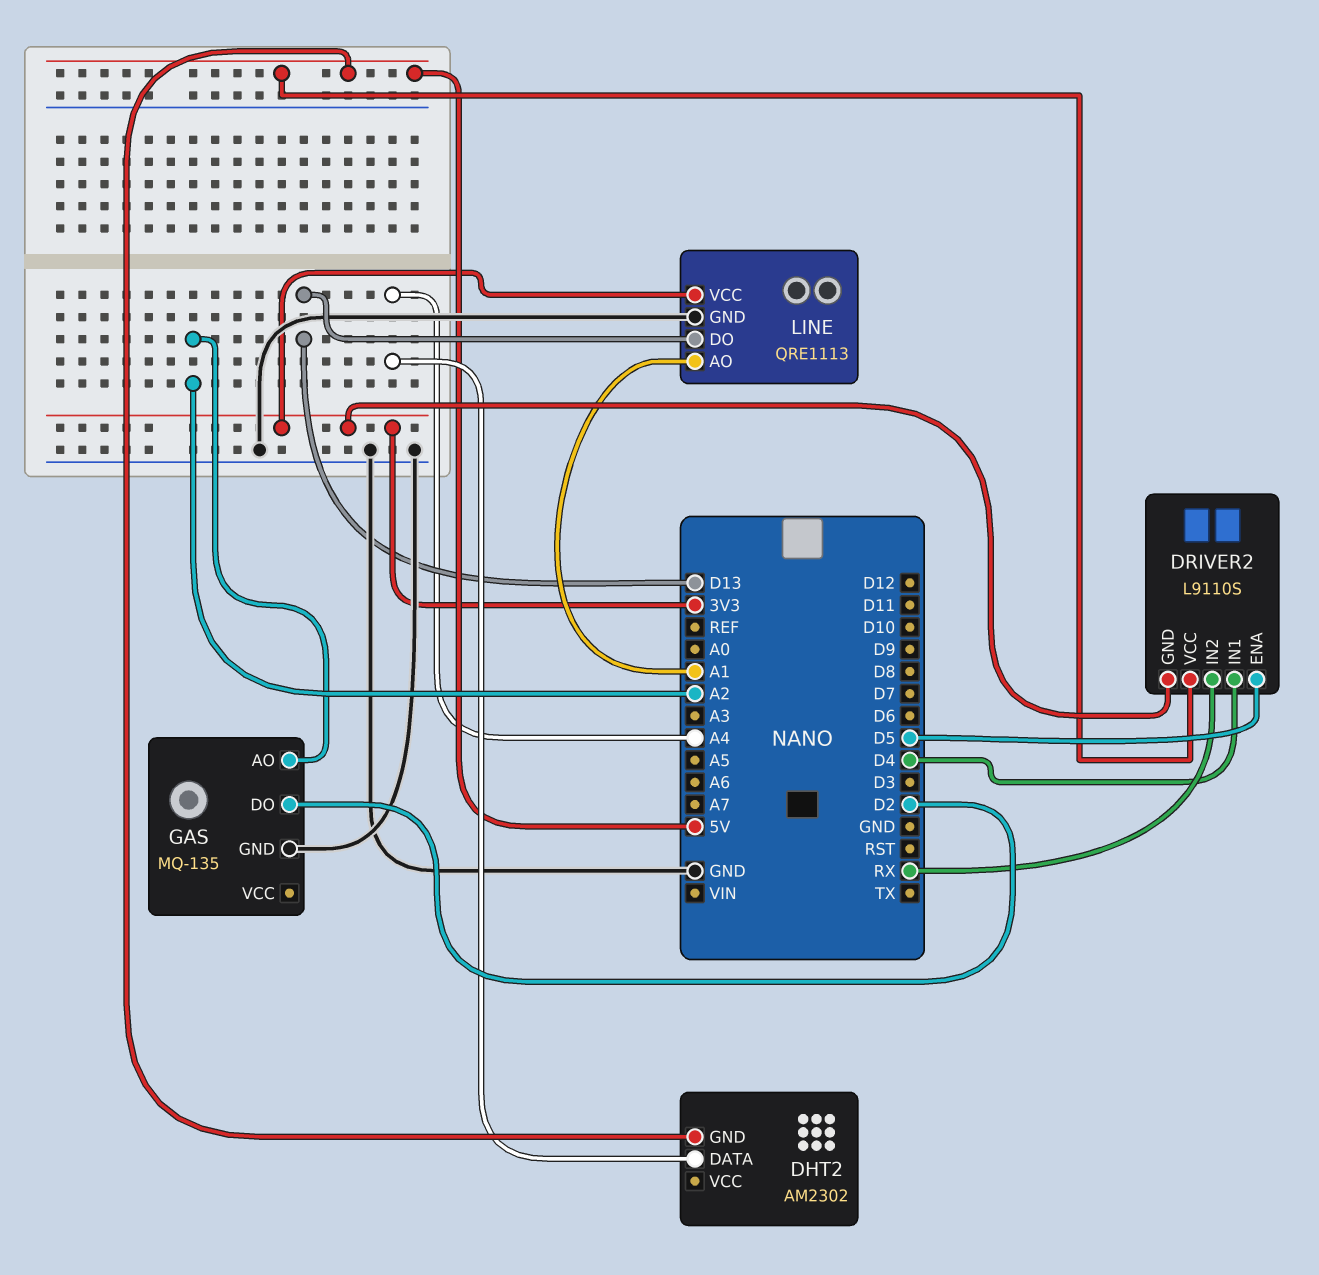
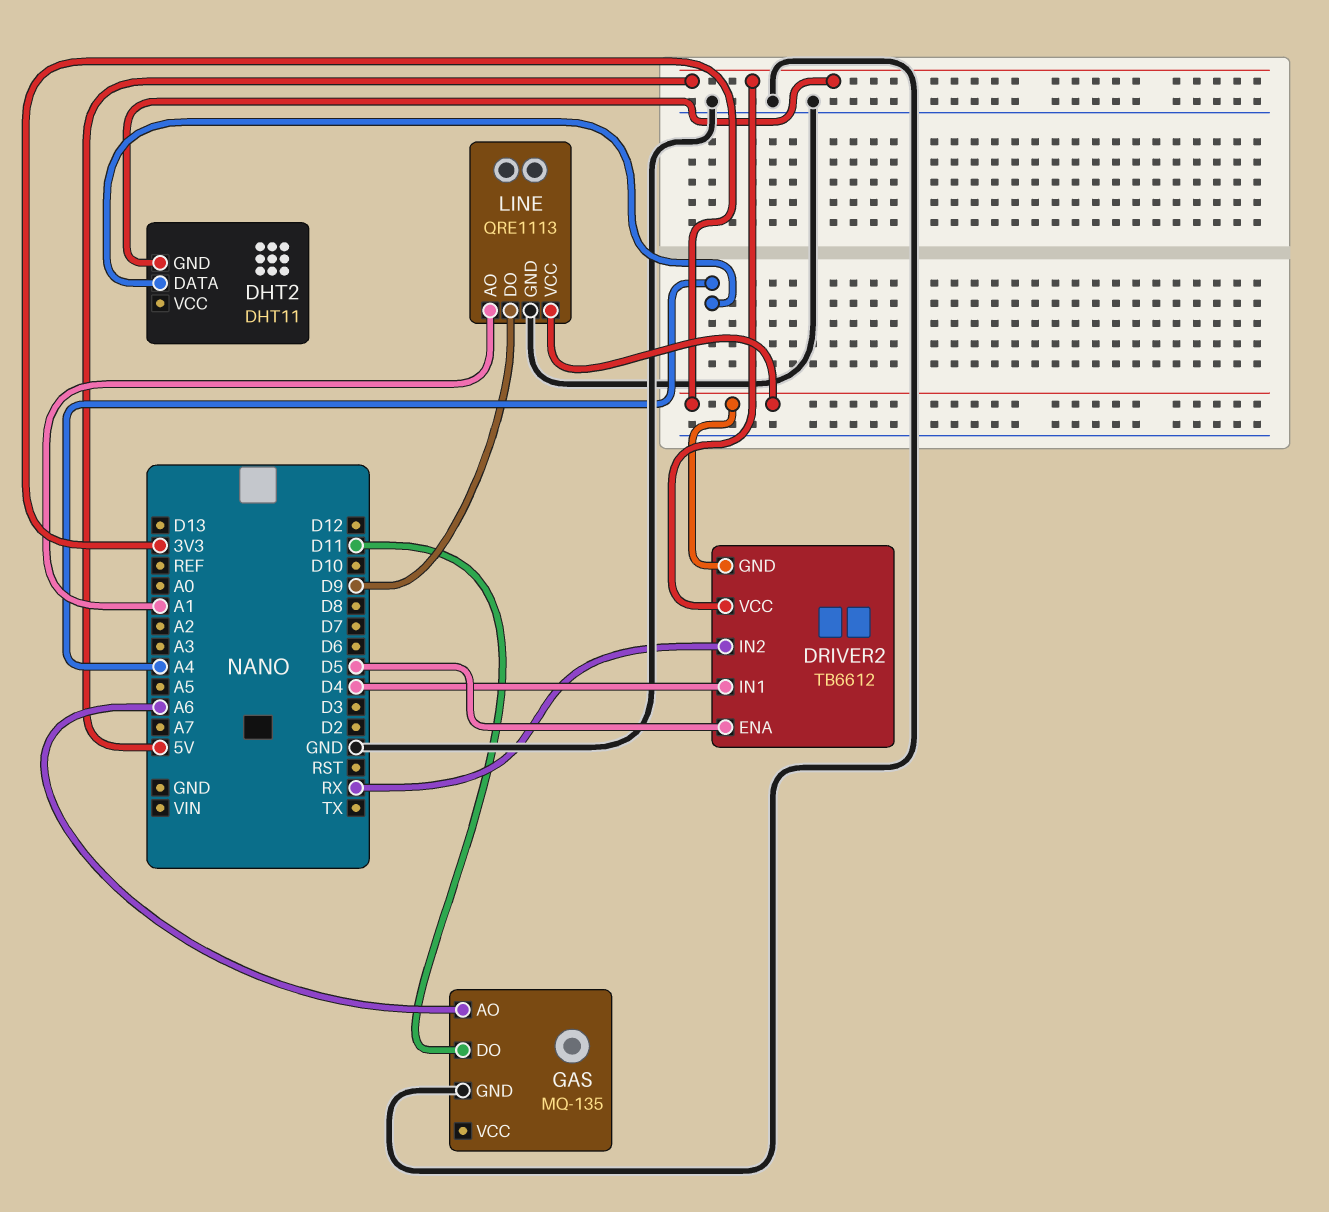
DHT2: AM2302 -> DHT11
DRIVER2: L9110S -> TB6612
GAS pin AO: A2 -> A6
GAS pin DO: D2 -> D11
LINE pin DO: D13 -> D9

